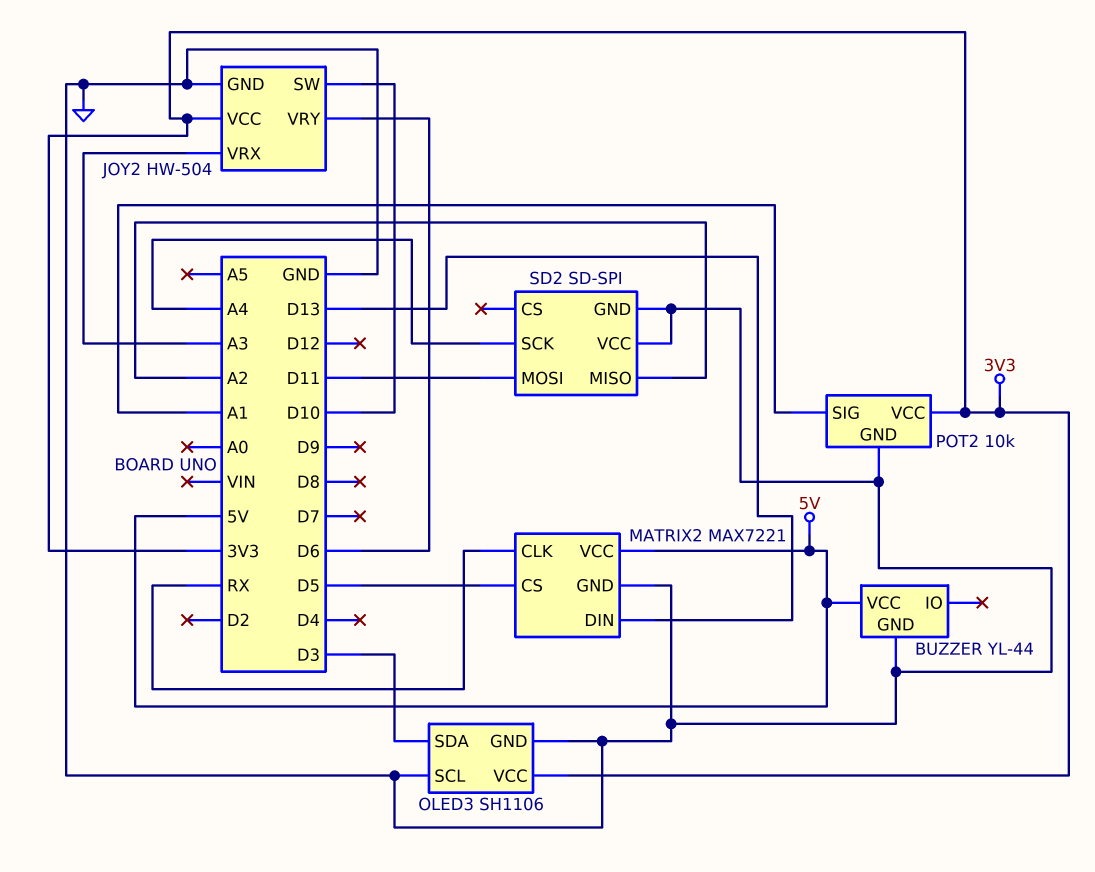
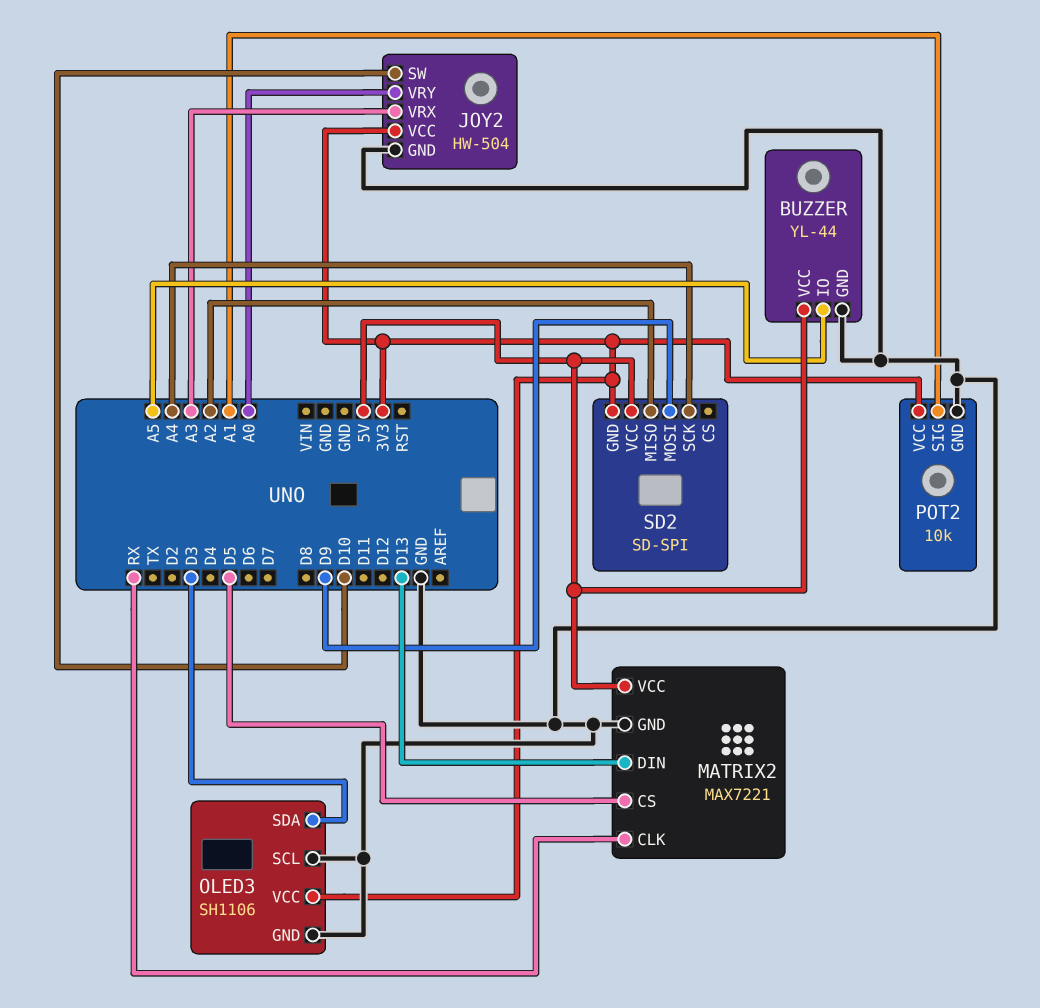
BUZZER pin IO: none -> A5
JOY2 pin VRY: D6 -> A0
SD2 pin GND: GND -> 3V3
SD2 pin MOSI: D11 -> D9
SD2 pin VCC: GND -> 5V

